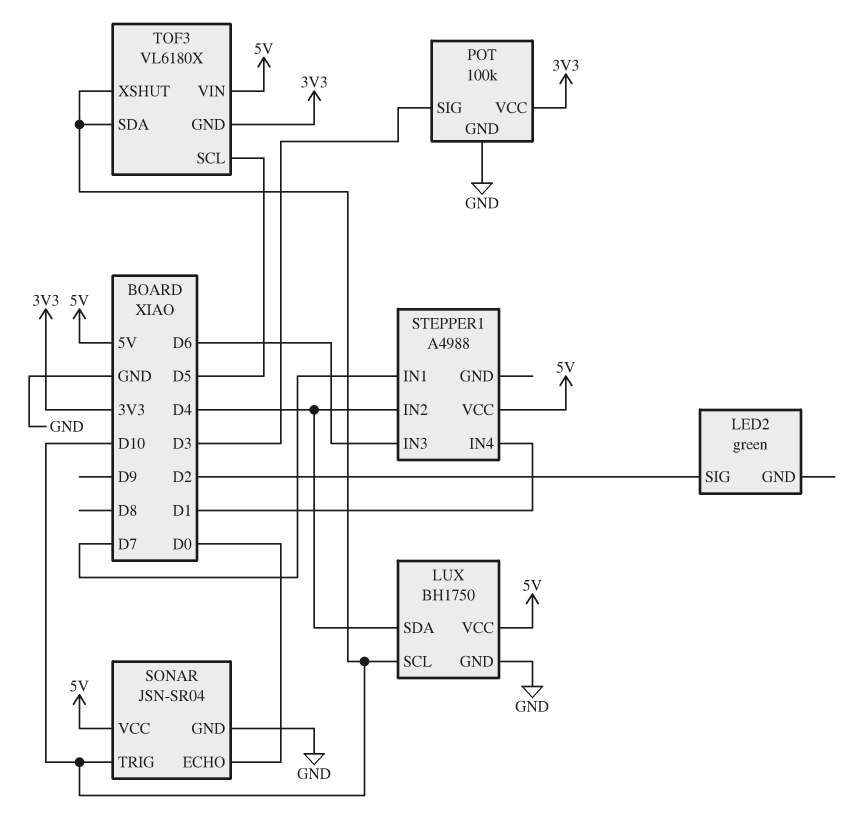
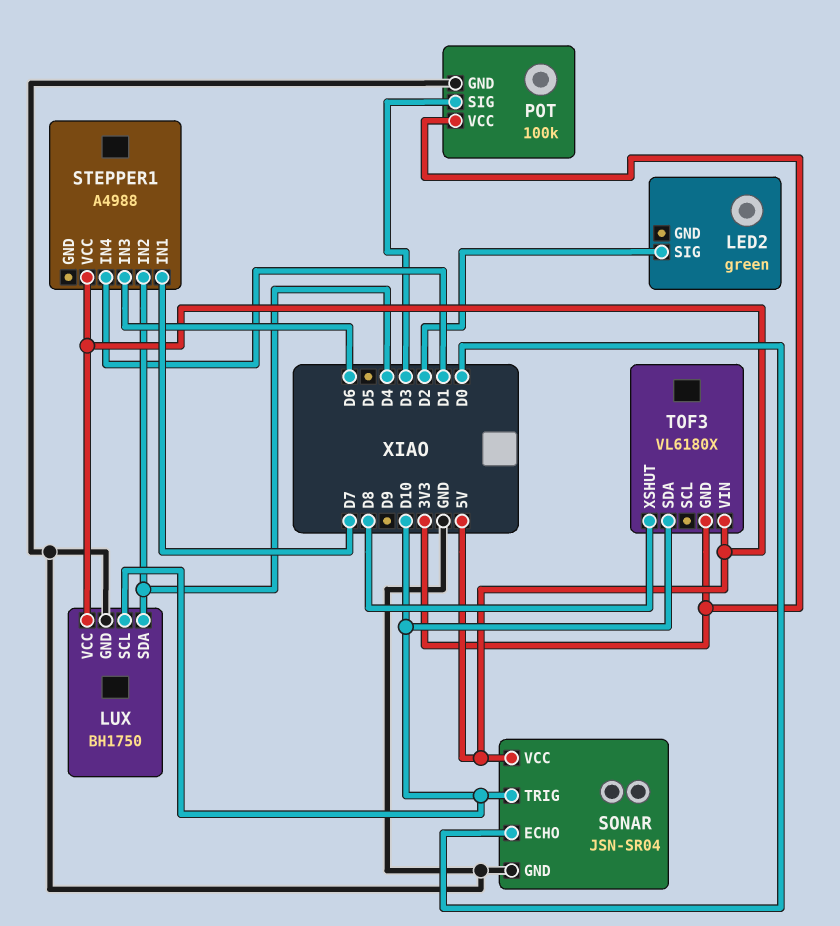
TOF3 pin SCL: D5 -> none
TOF3 pin XSHUT: D10 -> D8

